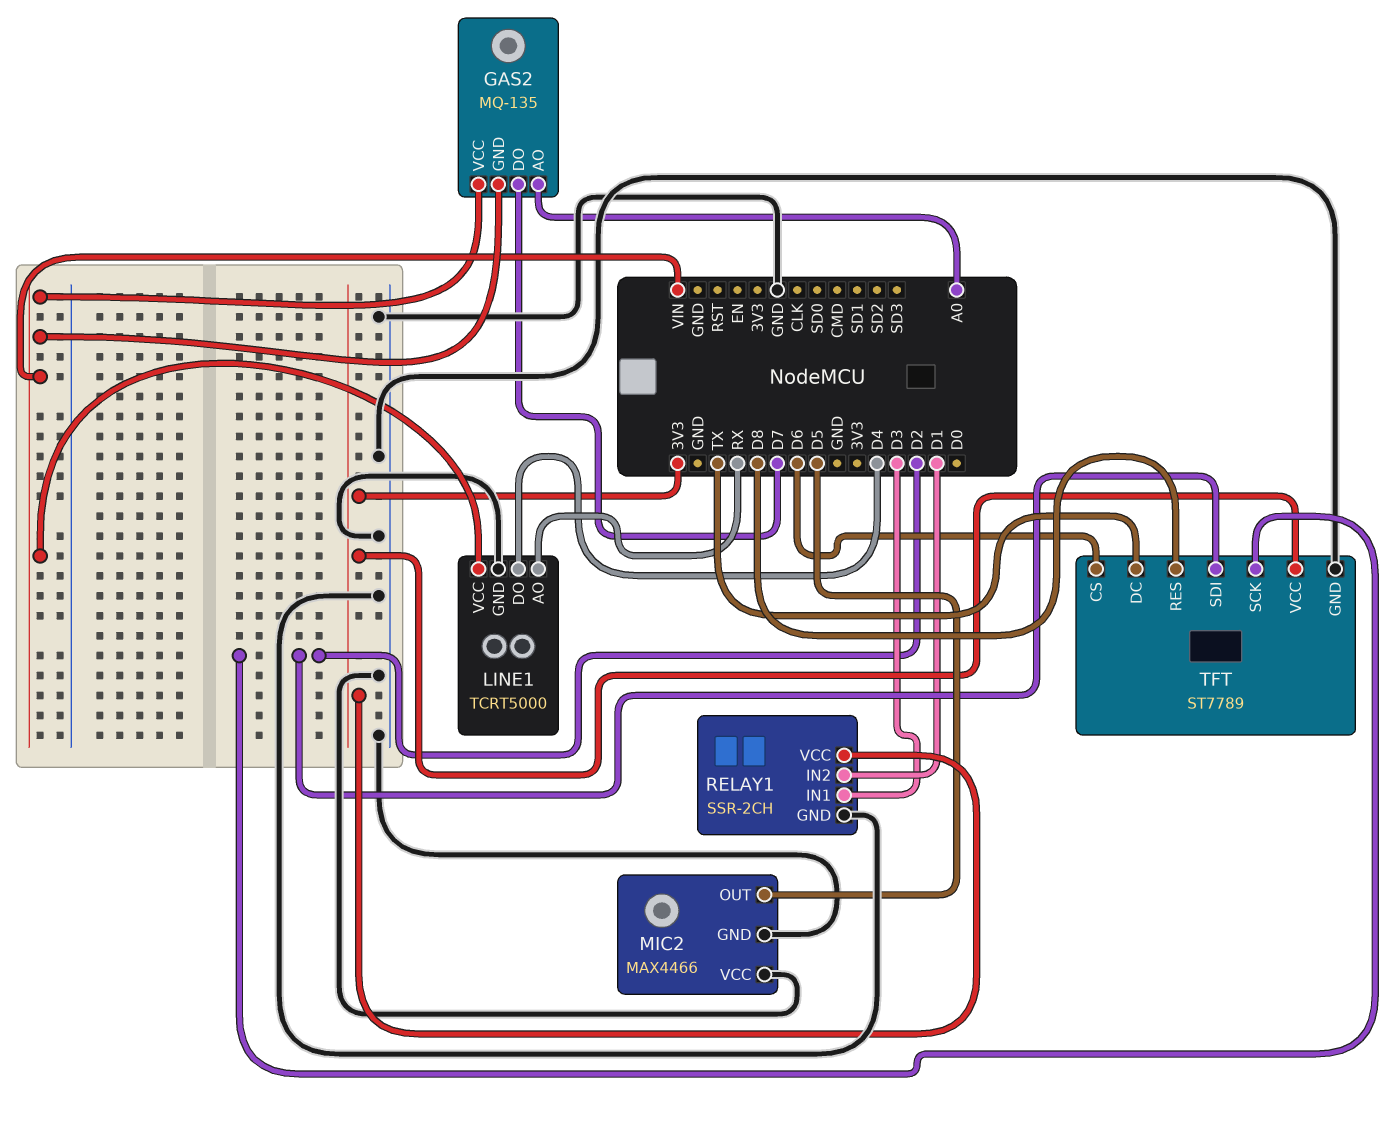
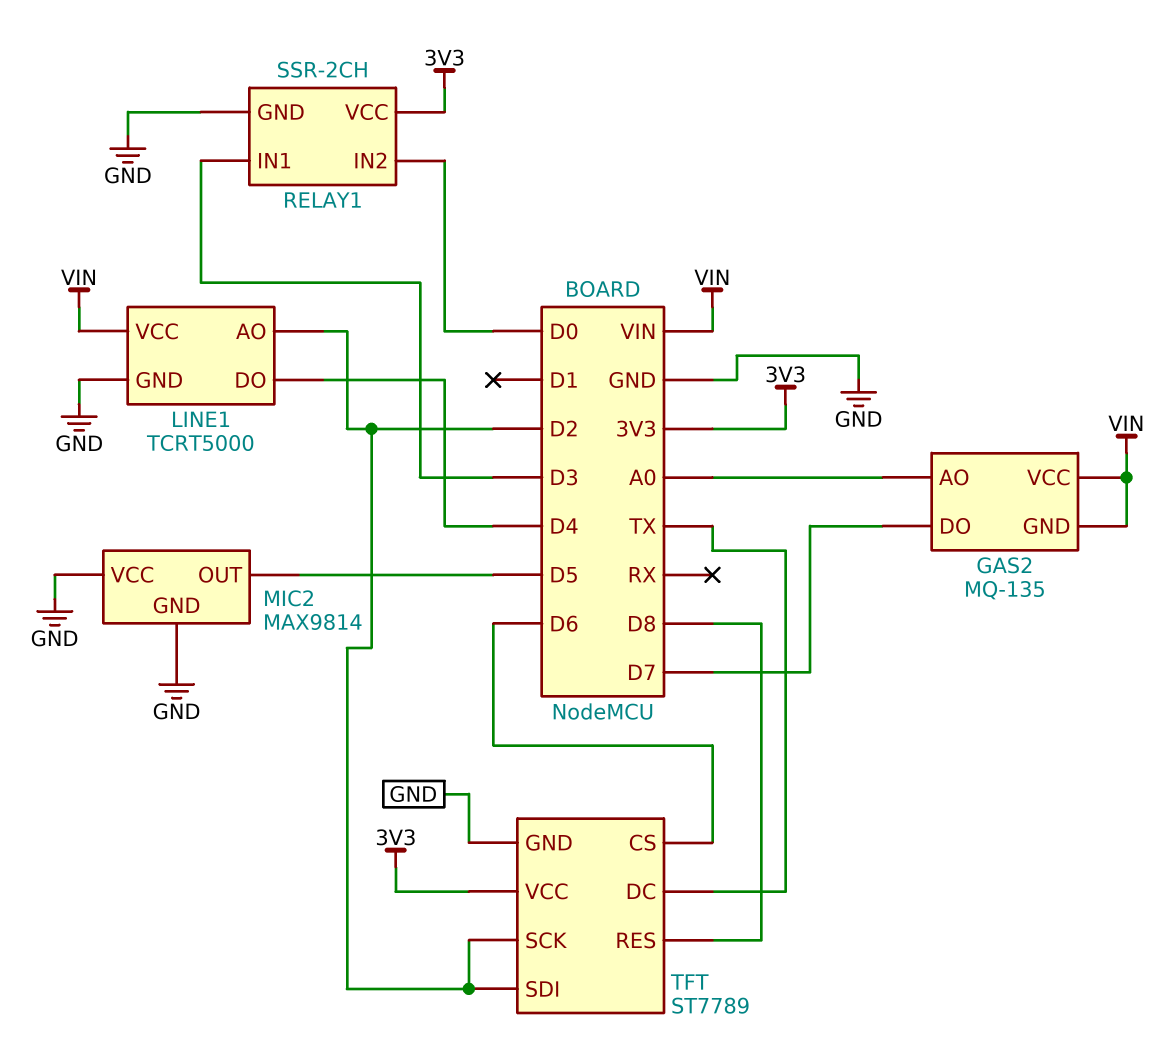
LINE1 pin AO: RX -> D2
MIC2: MAX4466 -> MAX9814
RELAY1 pin IN2: D1 -> D0

